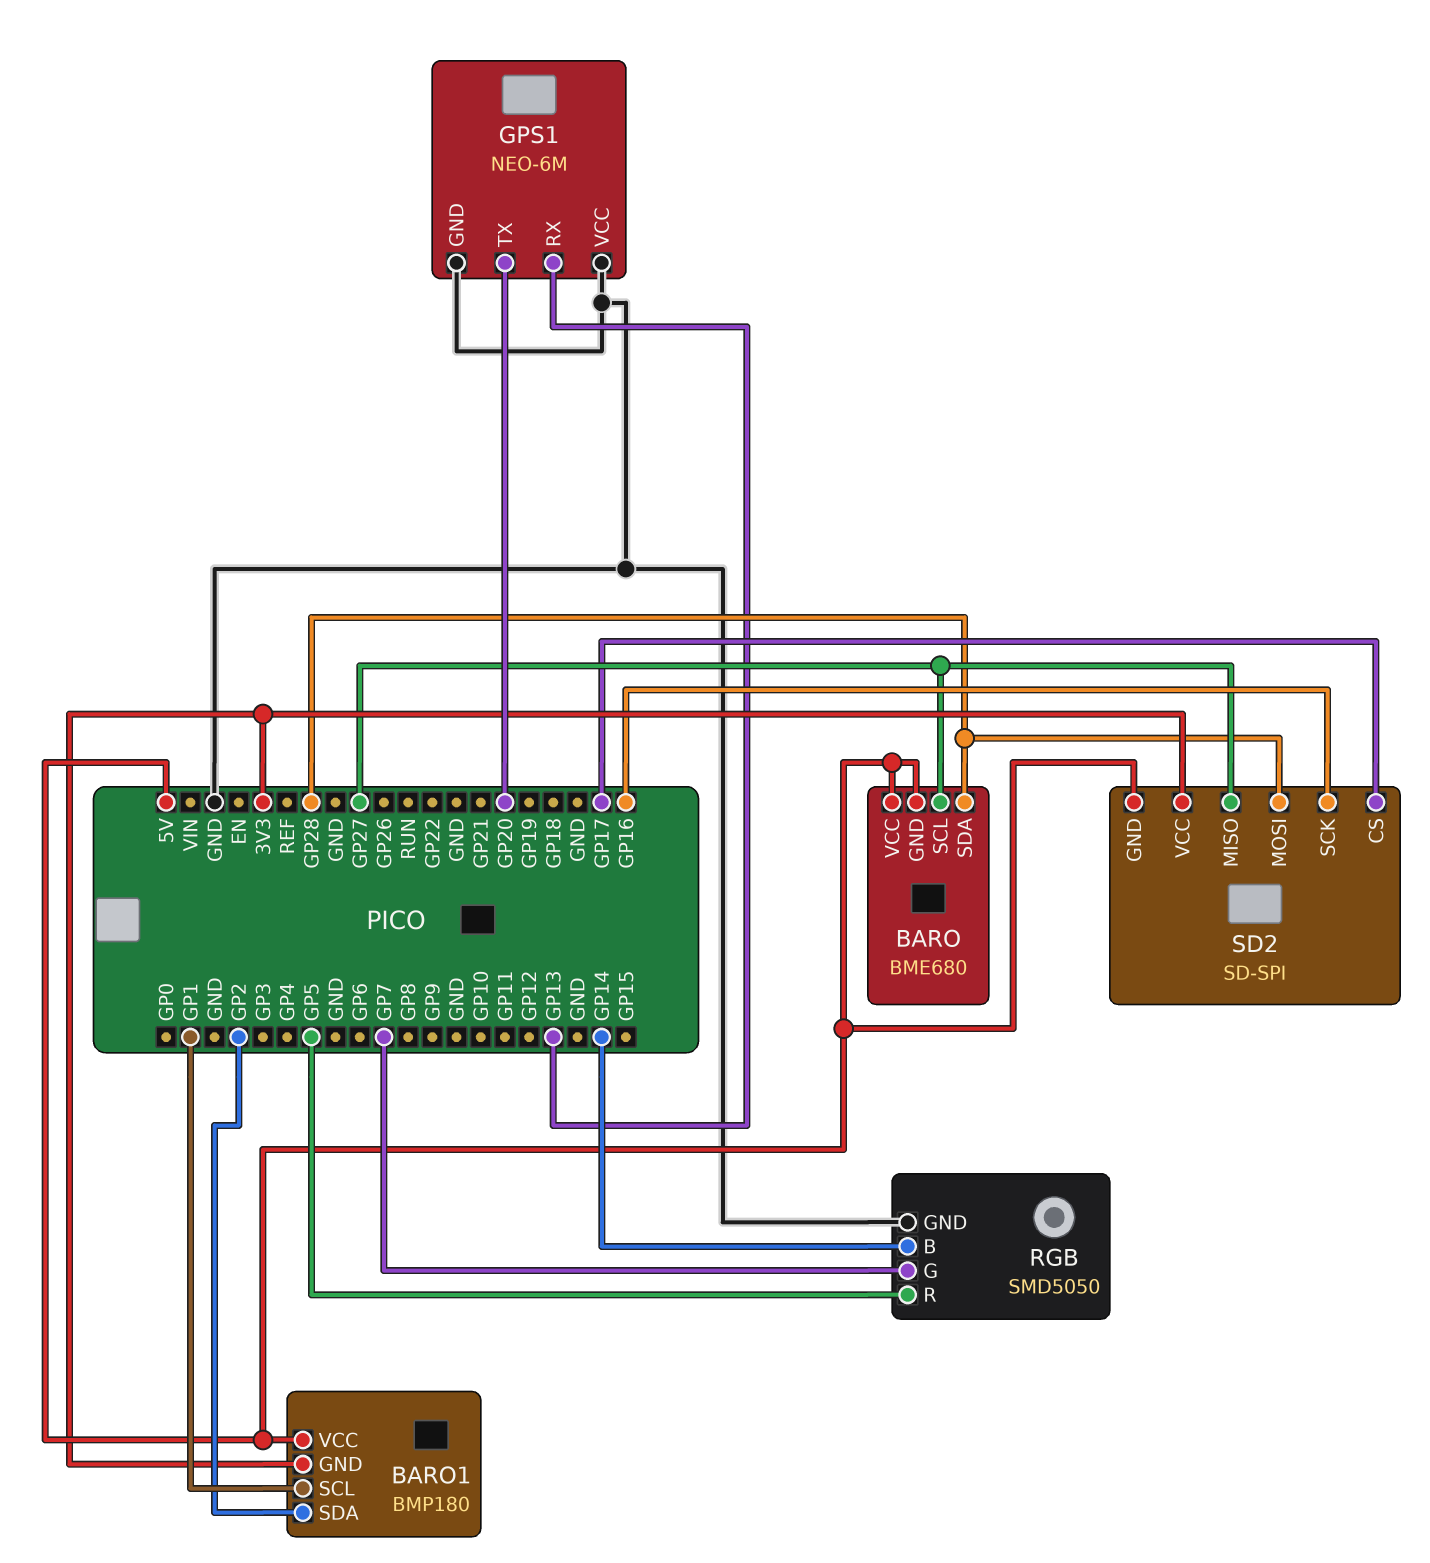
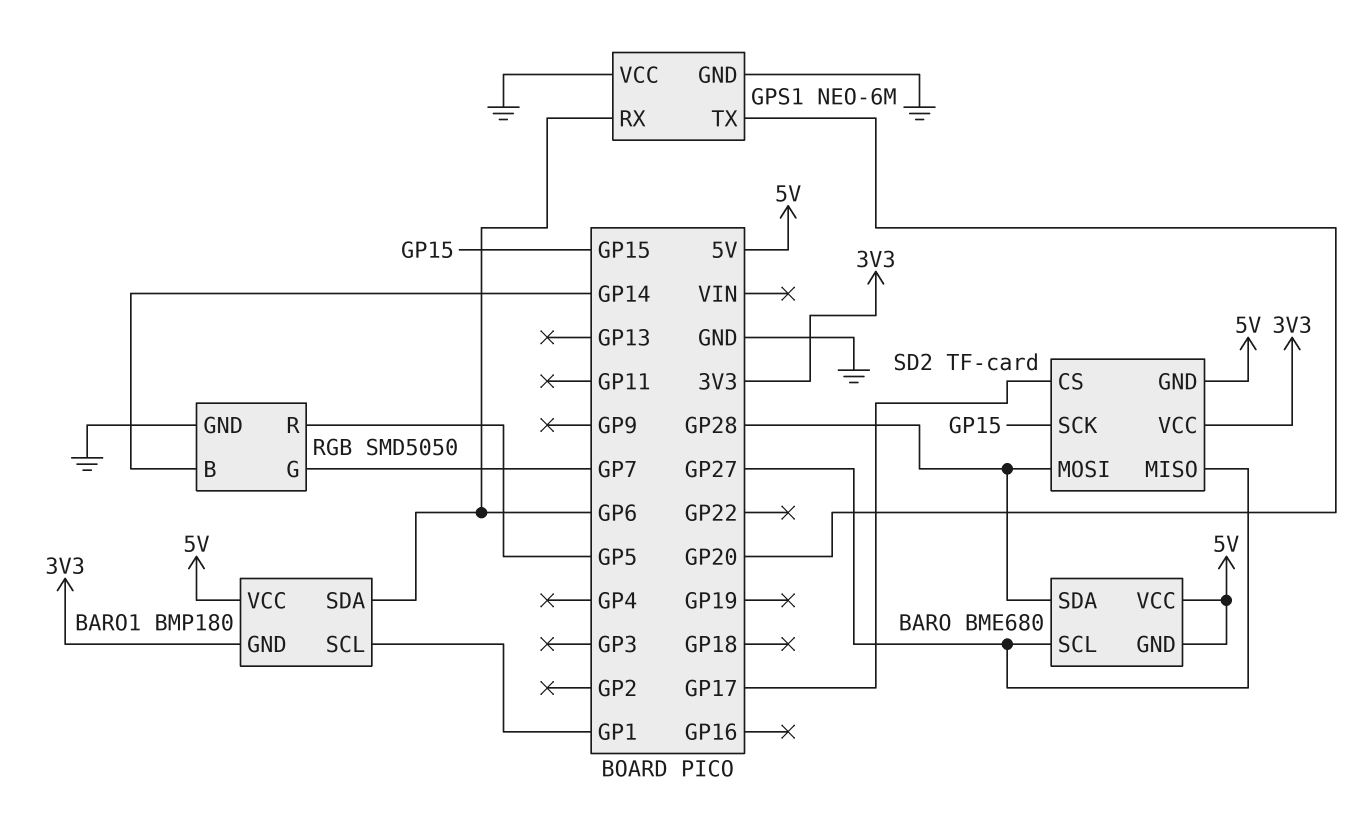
BARO1 pin SDA: GP2 -> GP6
GPS1 pin RX: GP13 -> GP6
SD2: SD-SPI -> TF-card
SD2 pin SCK: GP16 -> GP15

